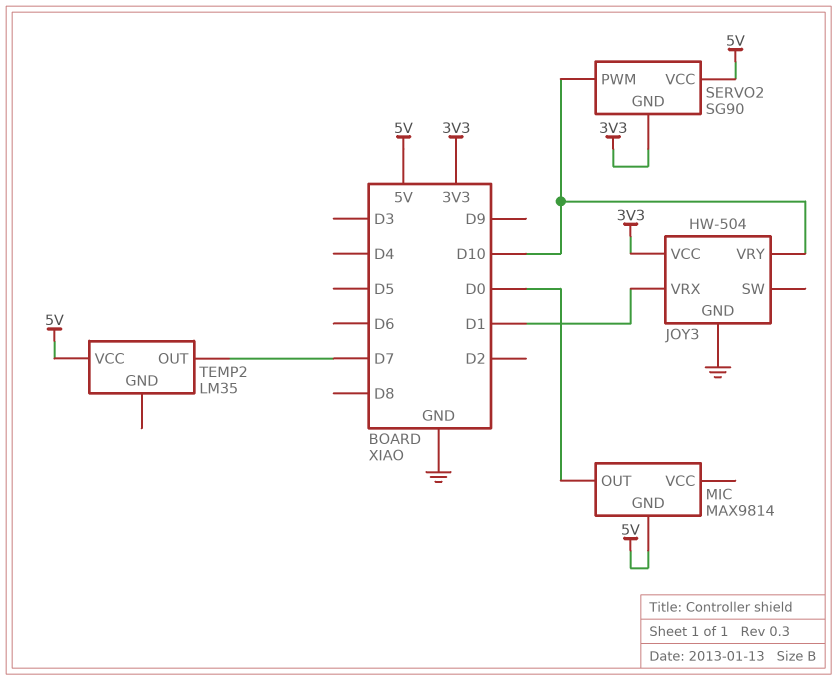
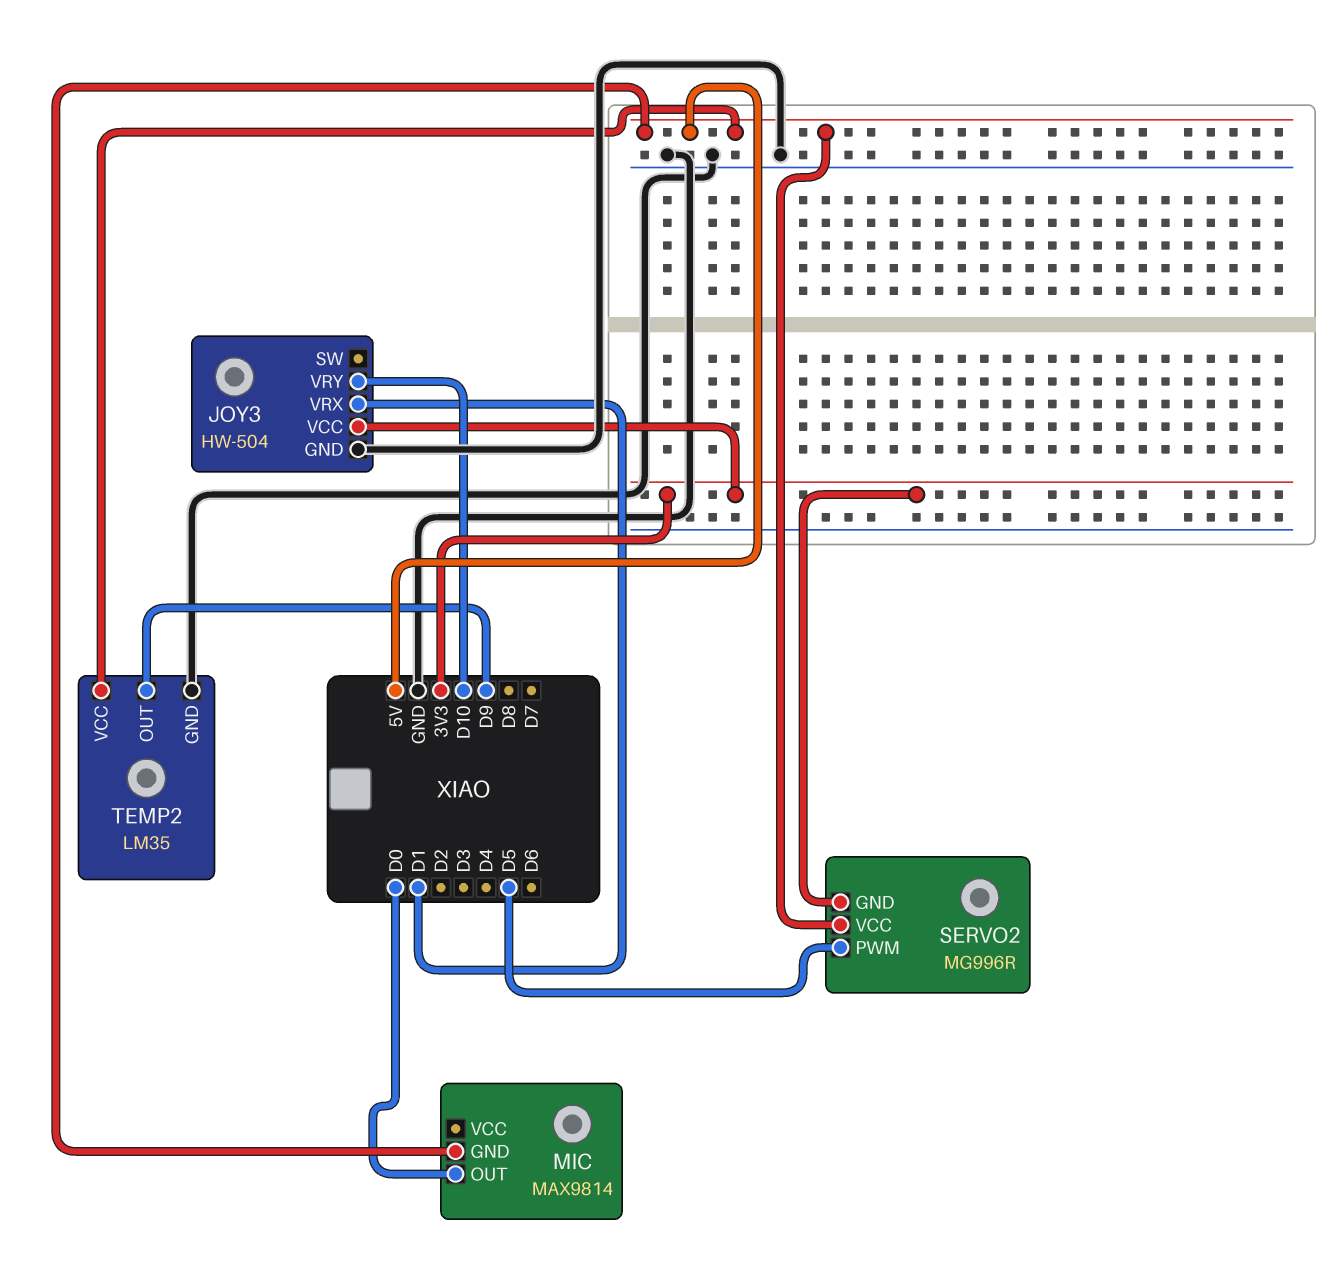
SERVO2: SG90 -> MG996R
SERVO2 pin PWM: D10 -> D5
TEMP2 pin GND: none -> GND
TEMP2 pin OUT: D7 -> D9

